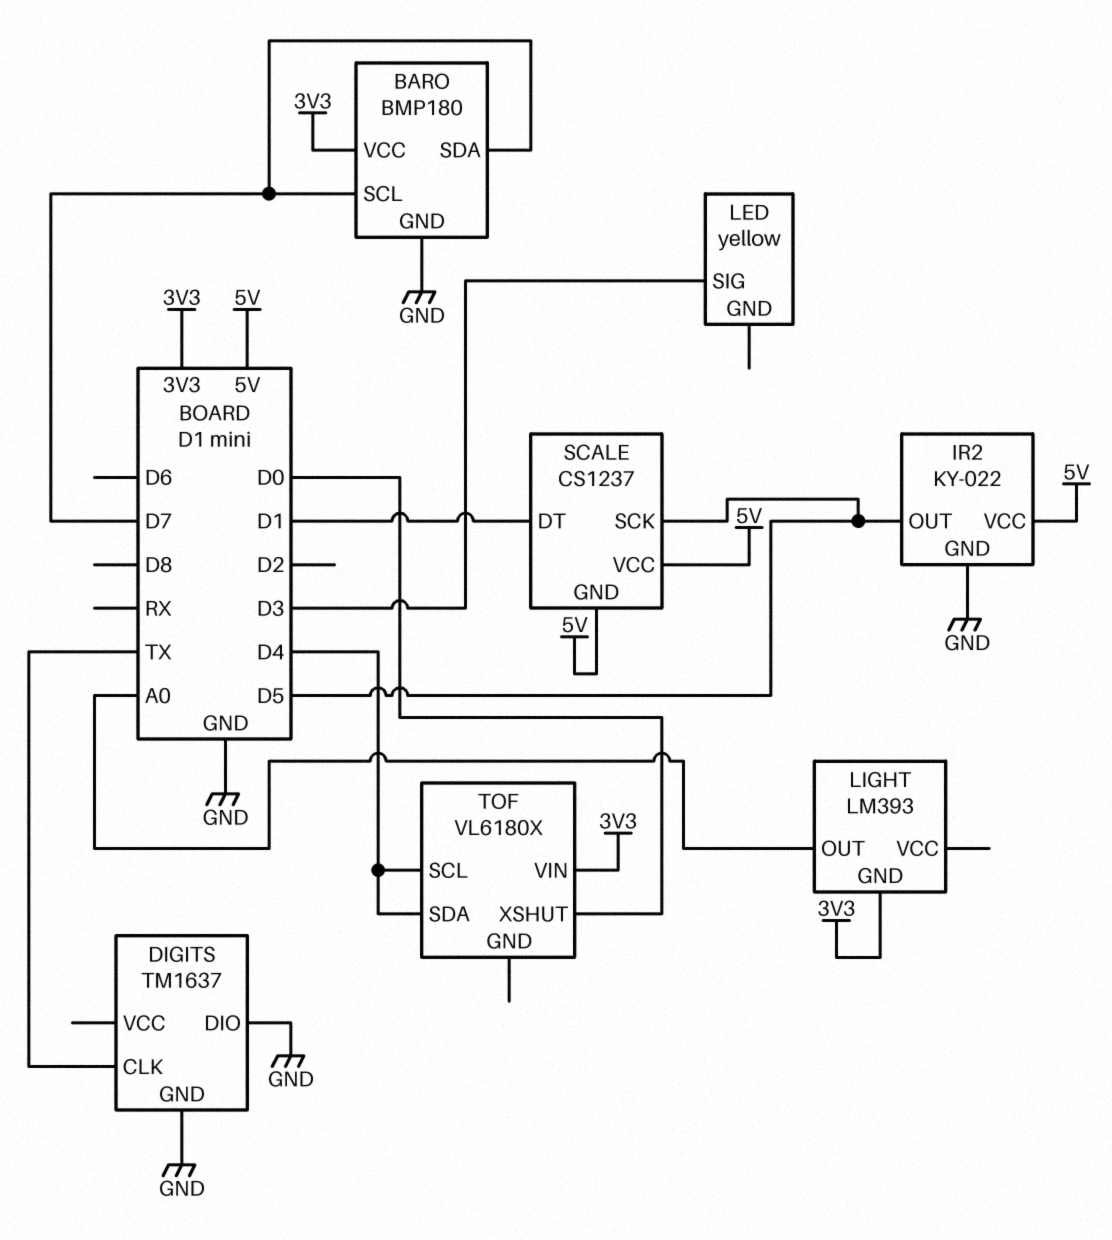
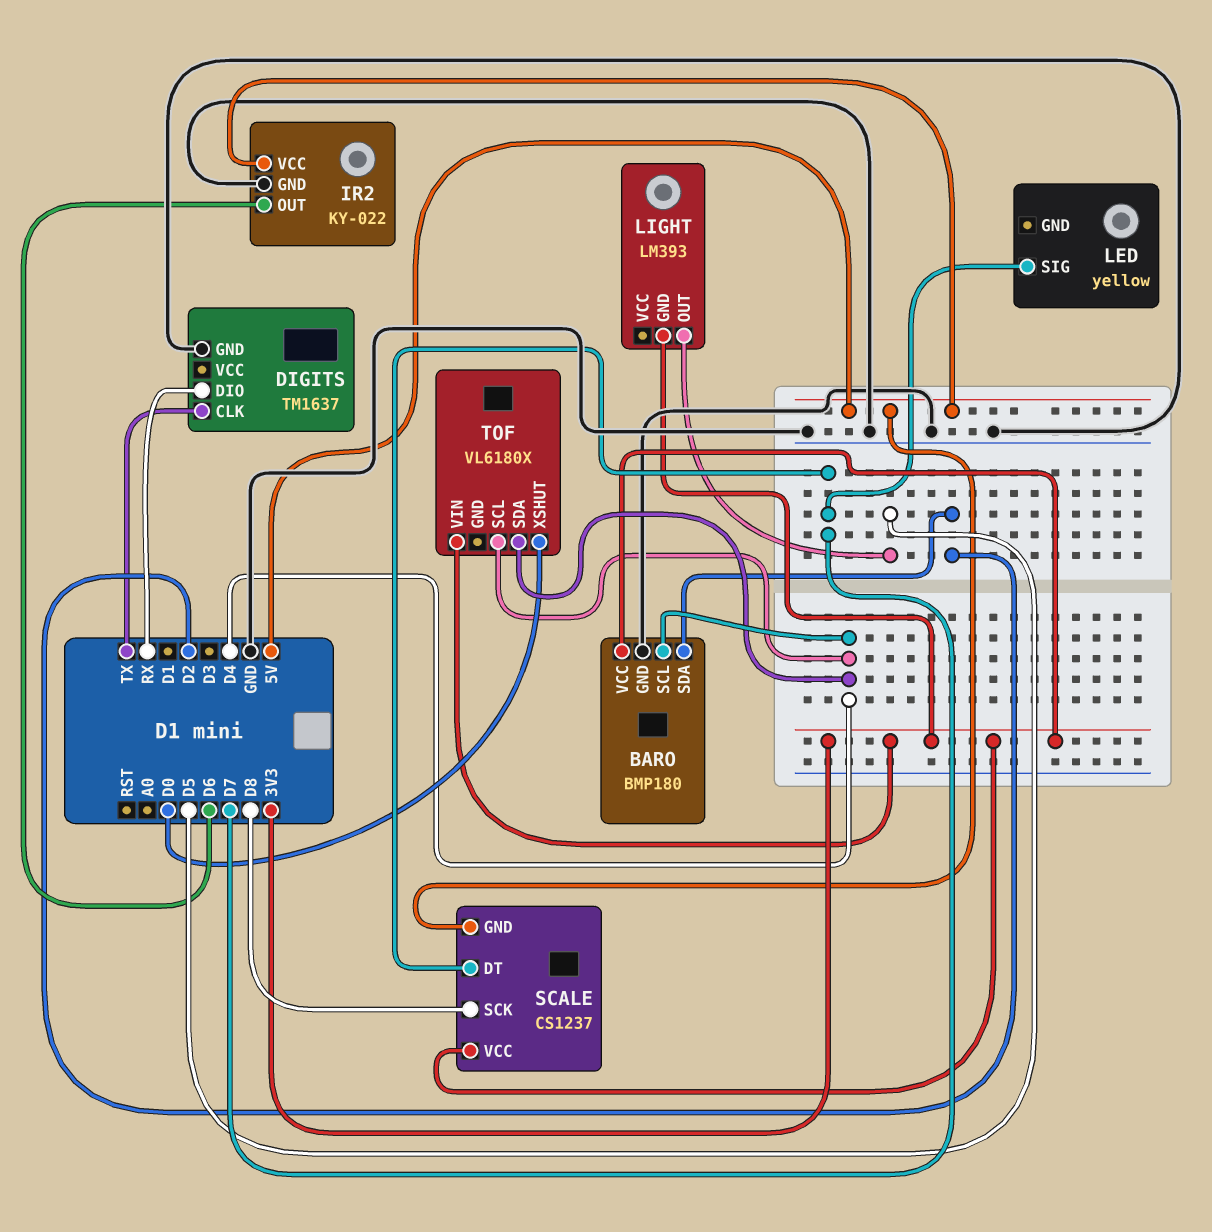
BARO pin SCL: D7 -> D4
BARO pin SDA: D7 -> D2
DIGITS pin DIO: GND -> RX
IR2 pin OUT: D5 -> D6
LED pin SIG: D3 -> D7
LIGHT pin OUT: A0 -> D5
SCALE pin DT: D1 -> D7
SCALE pin SCK: D5 -> D8
SCALE pin VCC: 5V -> 3V3

